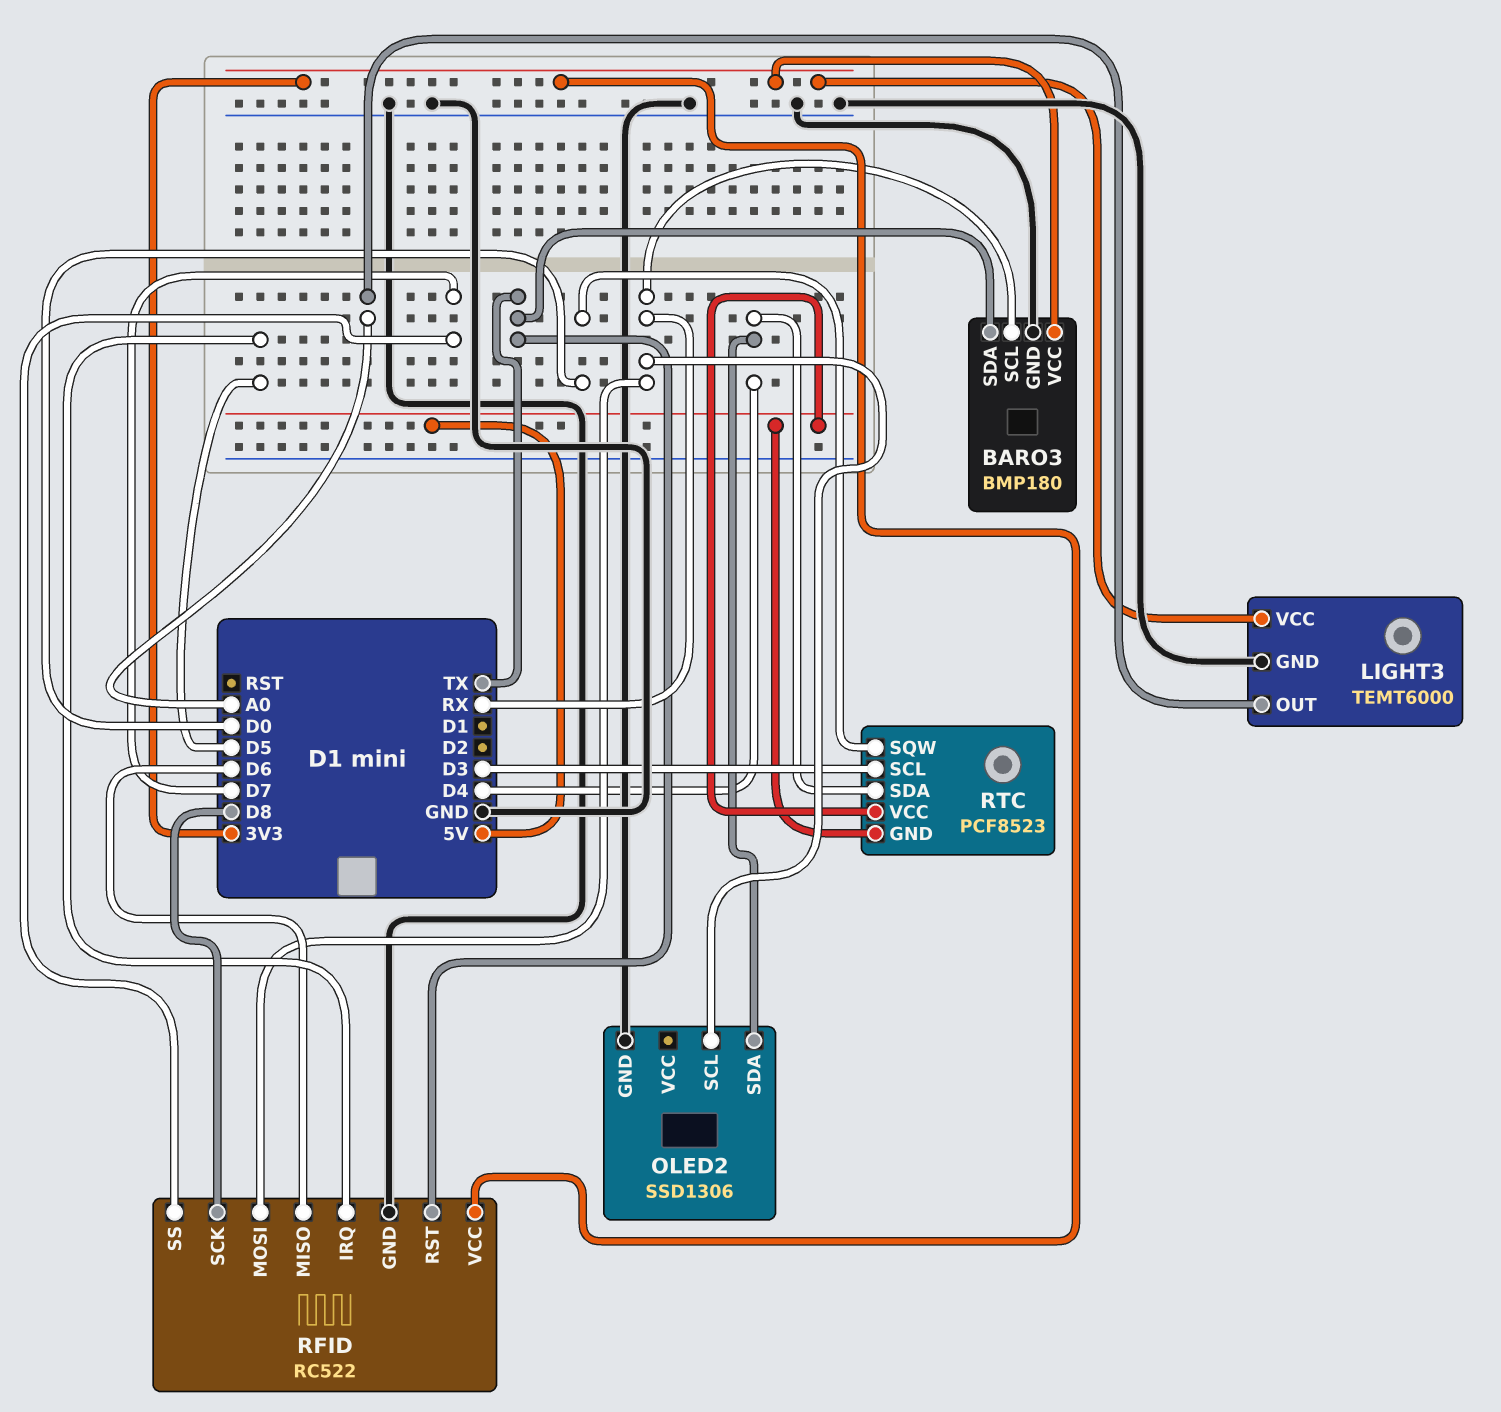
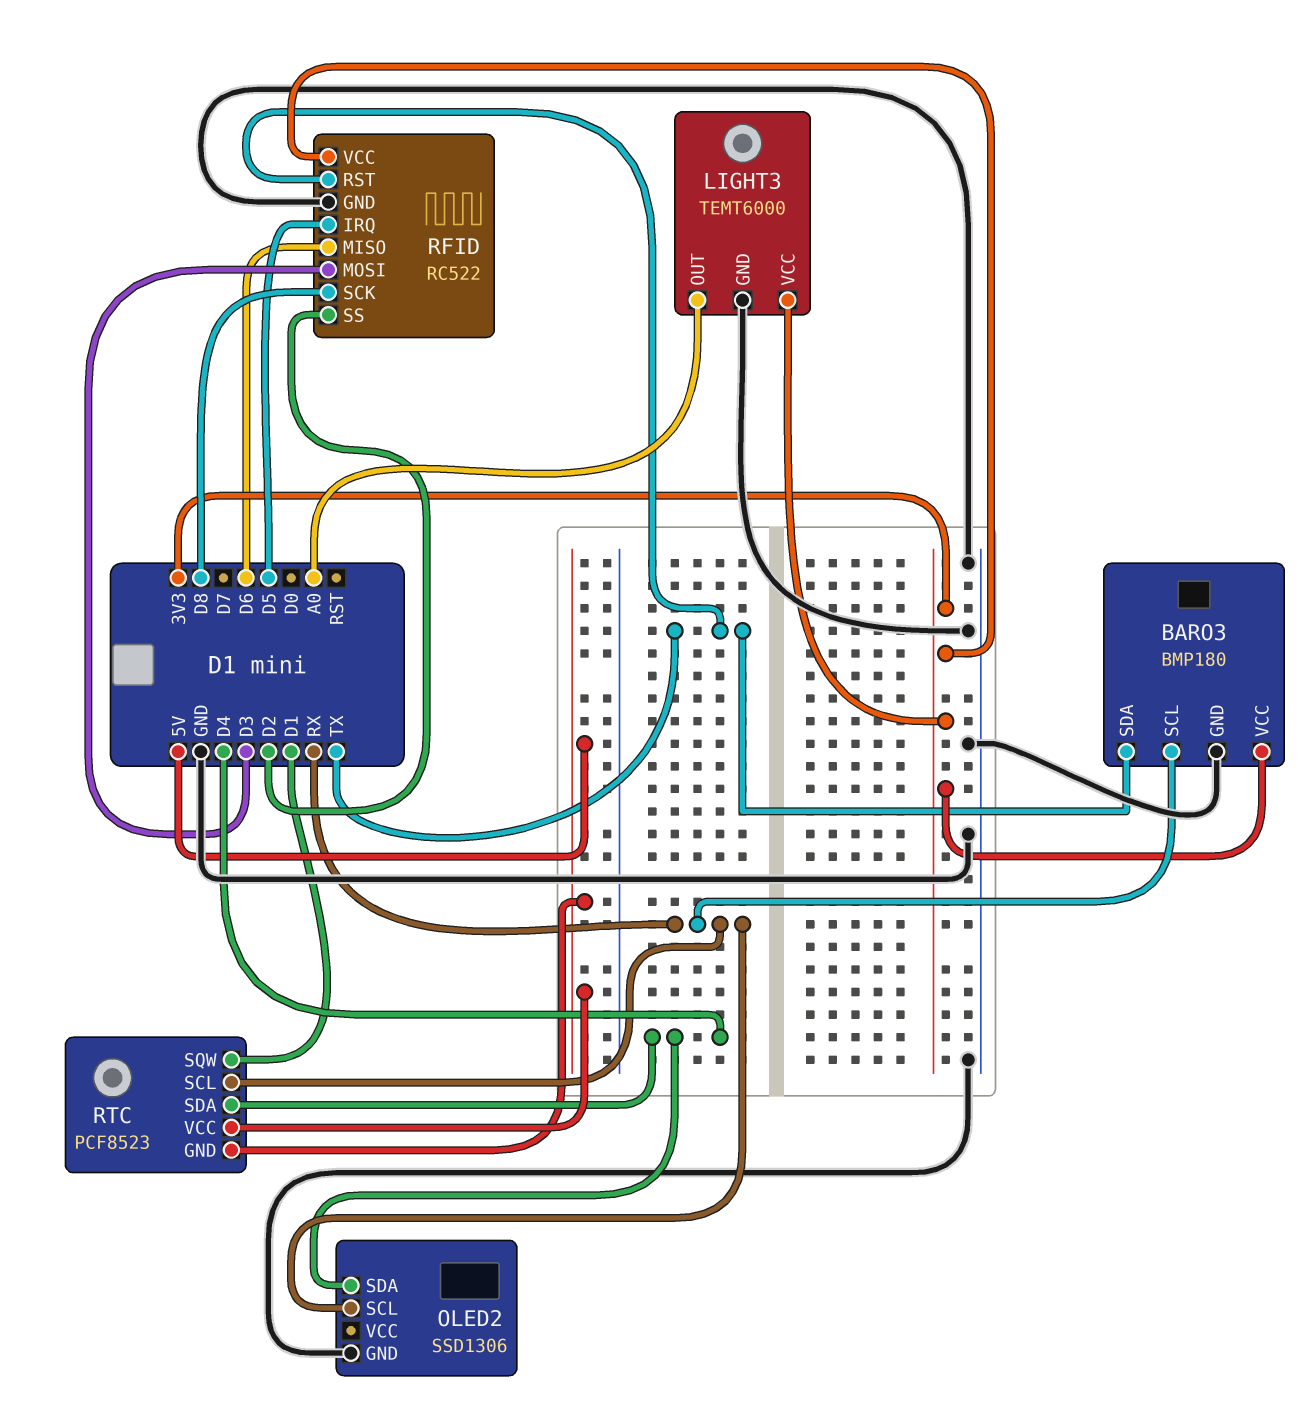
RFID pin MOSI: RX -> D3
RFID pin SS: D7 -> D2
RTC pin SCL: D3 -> RX
RTC pin SQW: D0 -> D1

